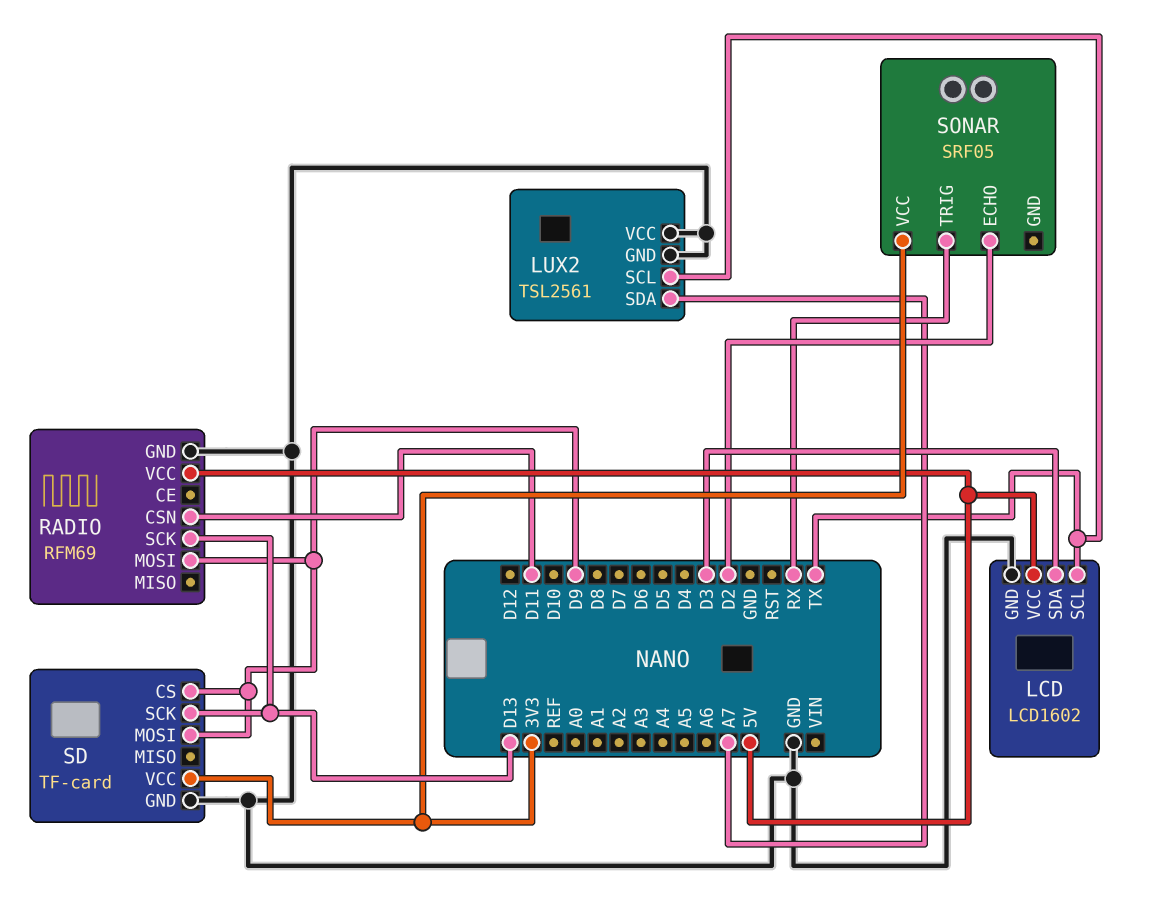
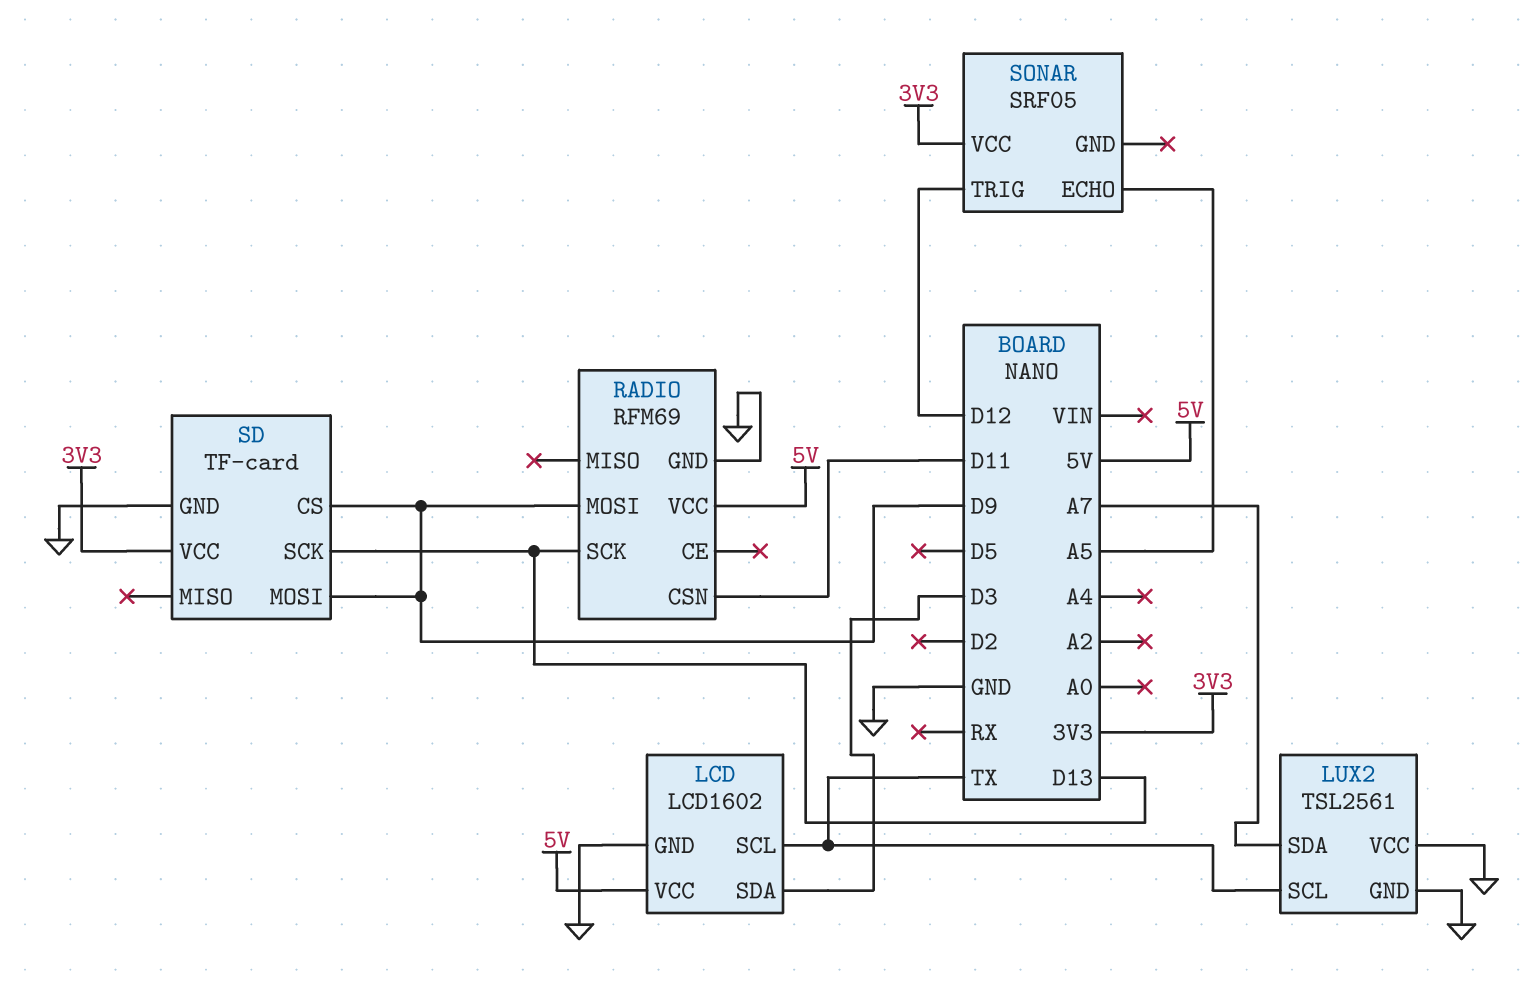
SONAR pin ECHO: D2 -> A5
SONAR pin TRIG: RX -> D12

